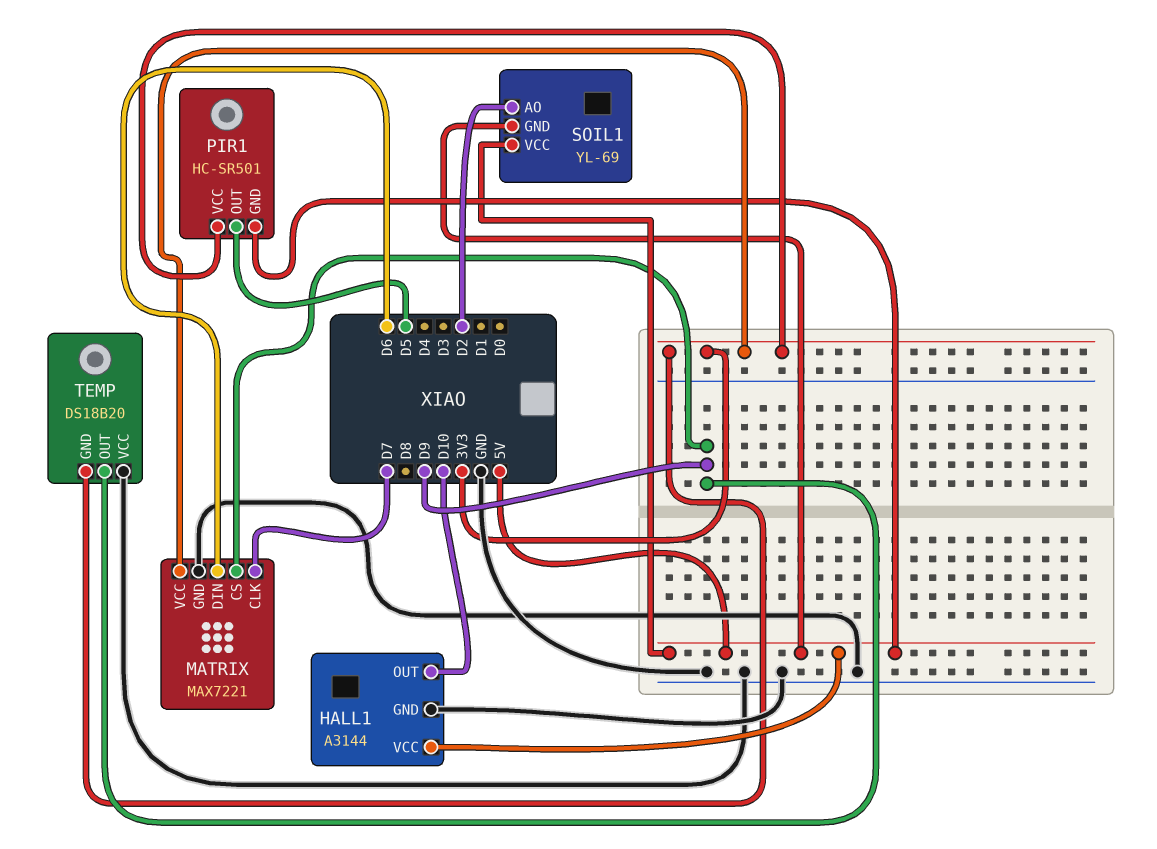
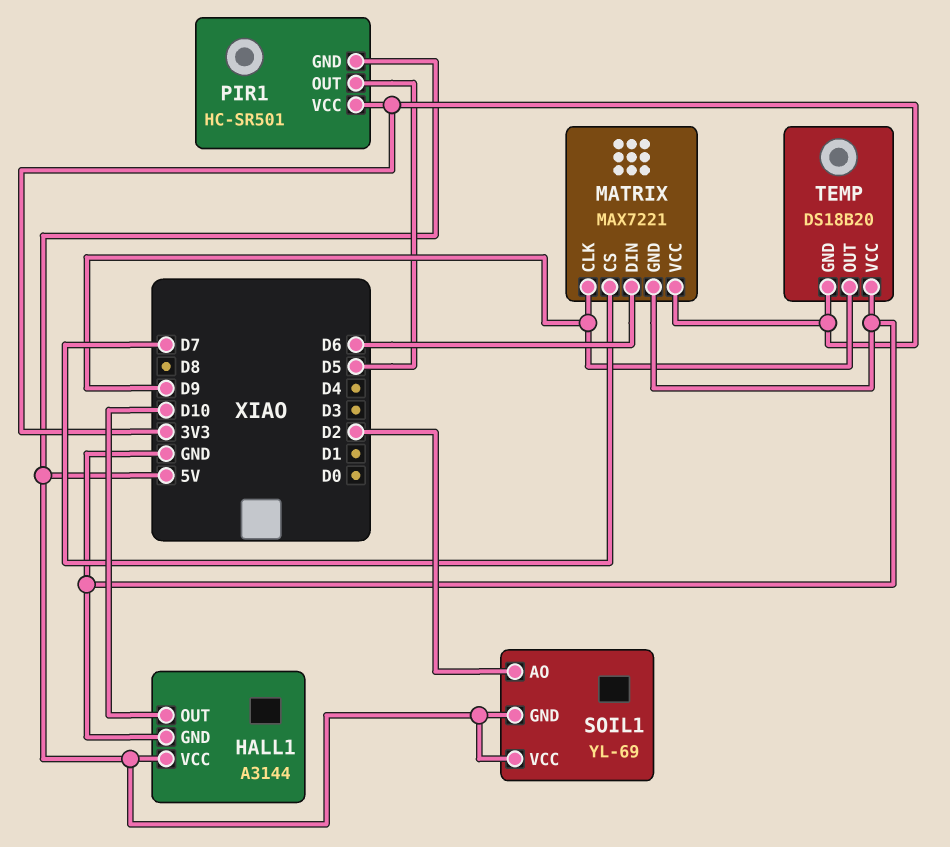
MATRIX pin CLK: D7 -> D9
MATRIX pin CS: D9 -> D7

